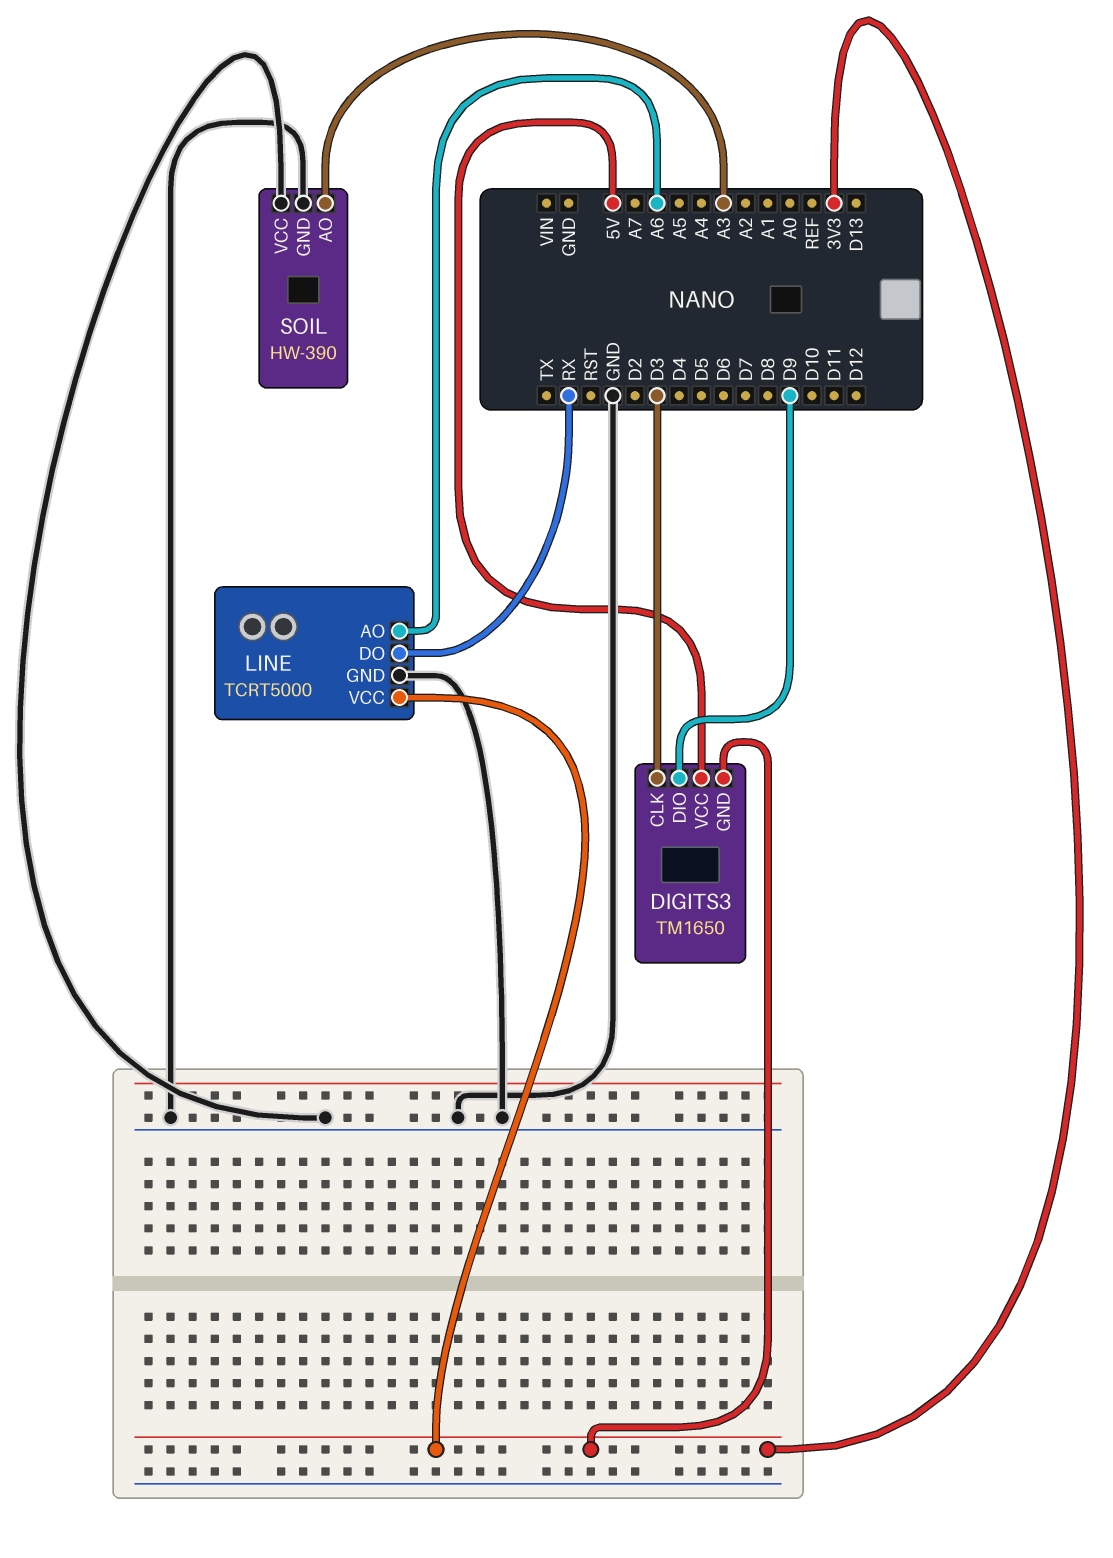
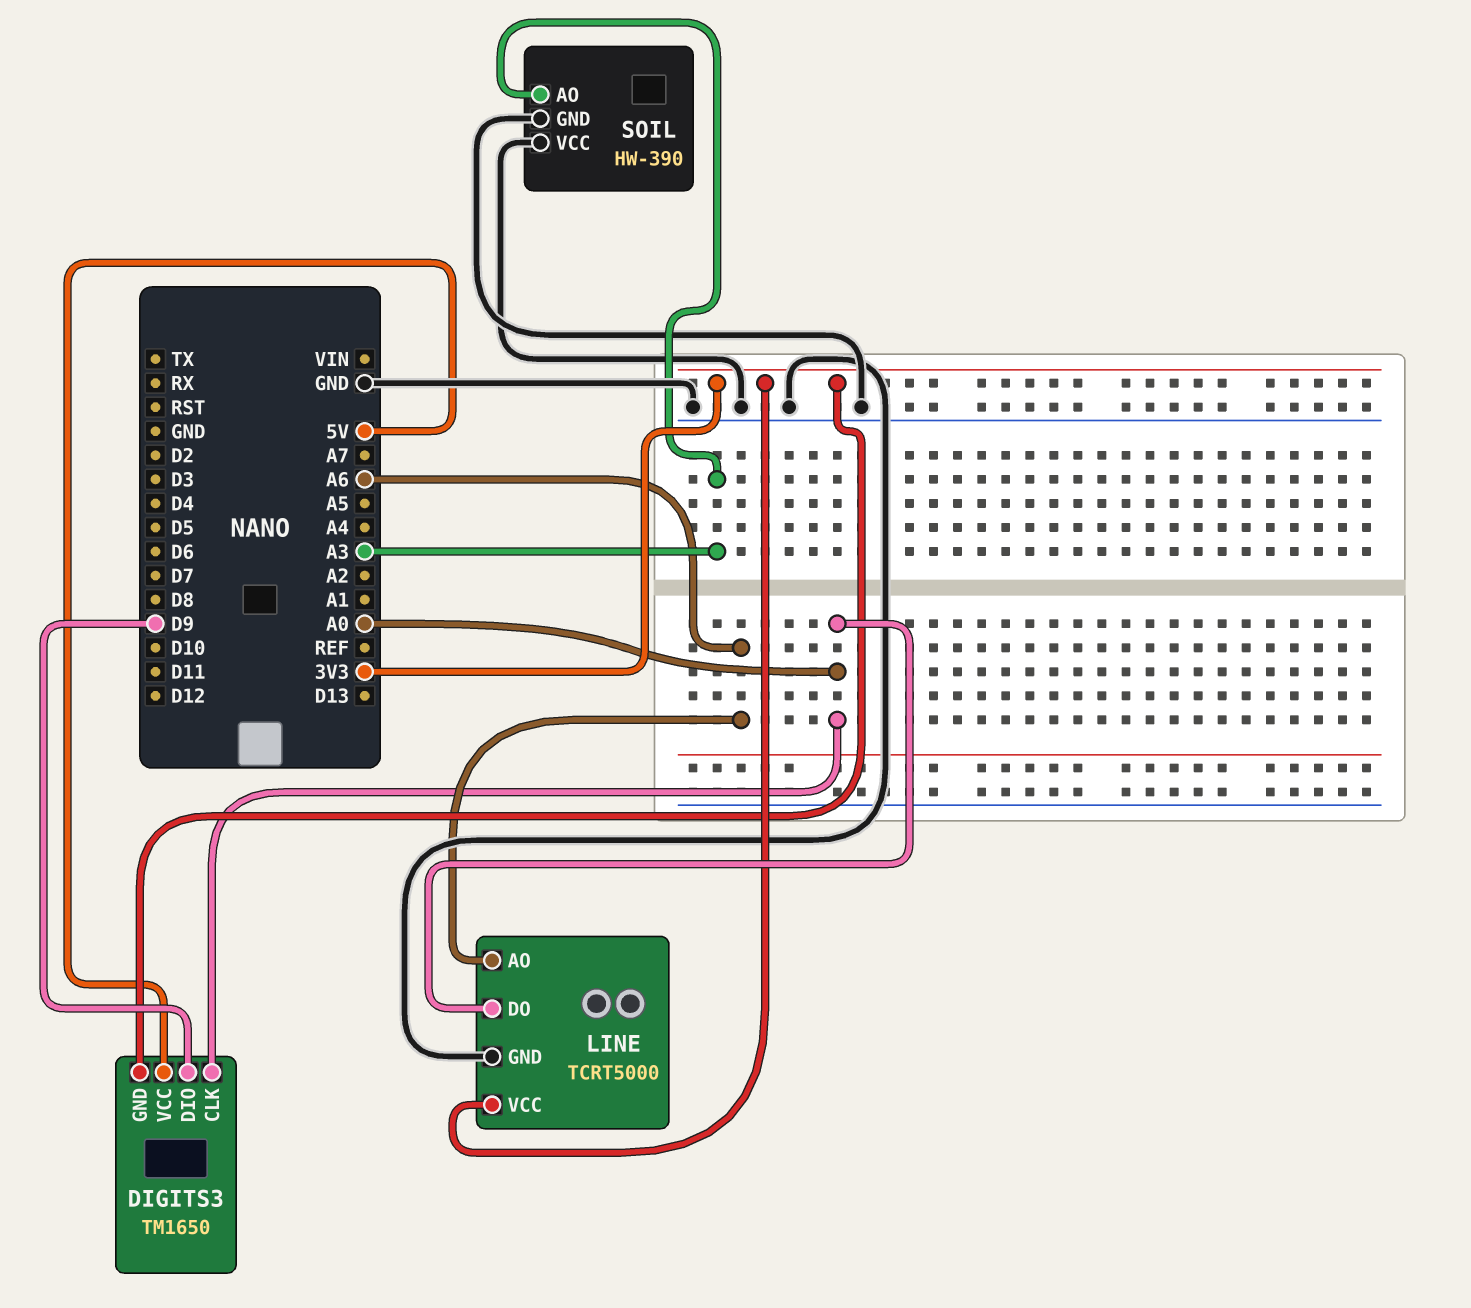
DIGITS3 pin CLK: D3 -> A0
LINE pin DO: RX -> A0

